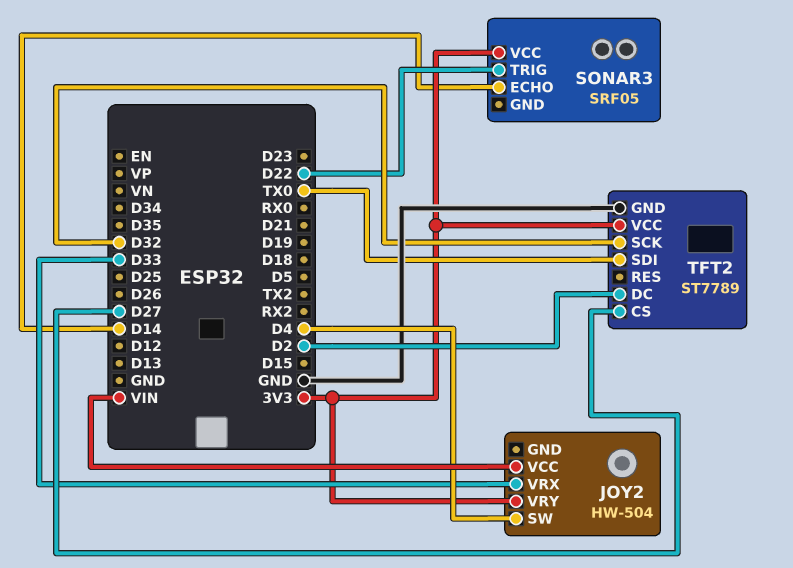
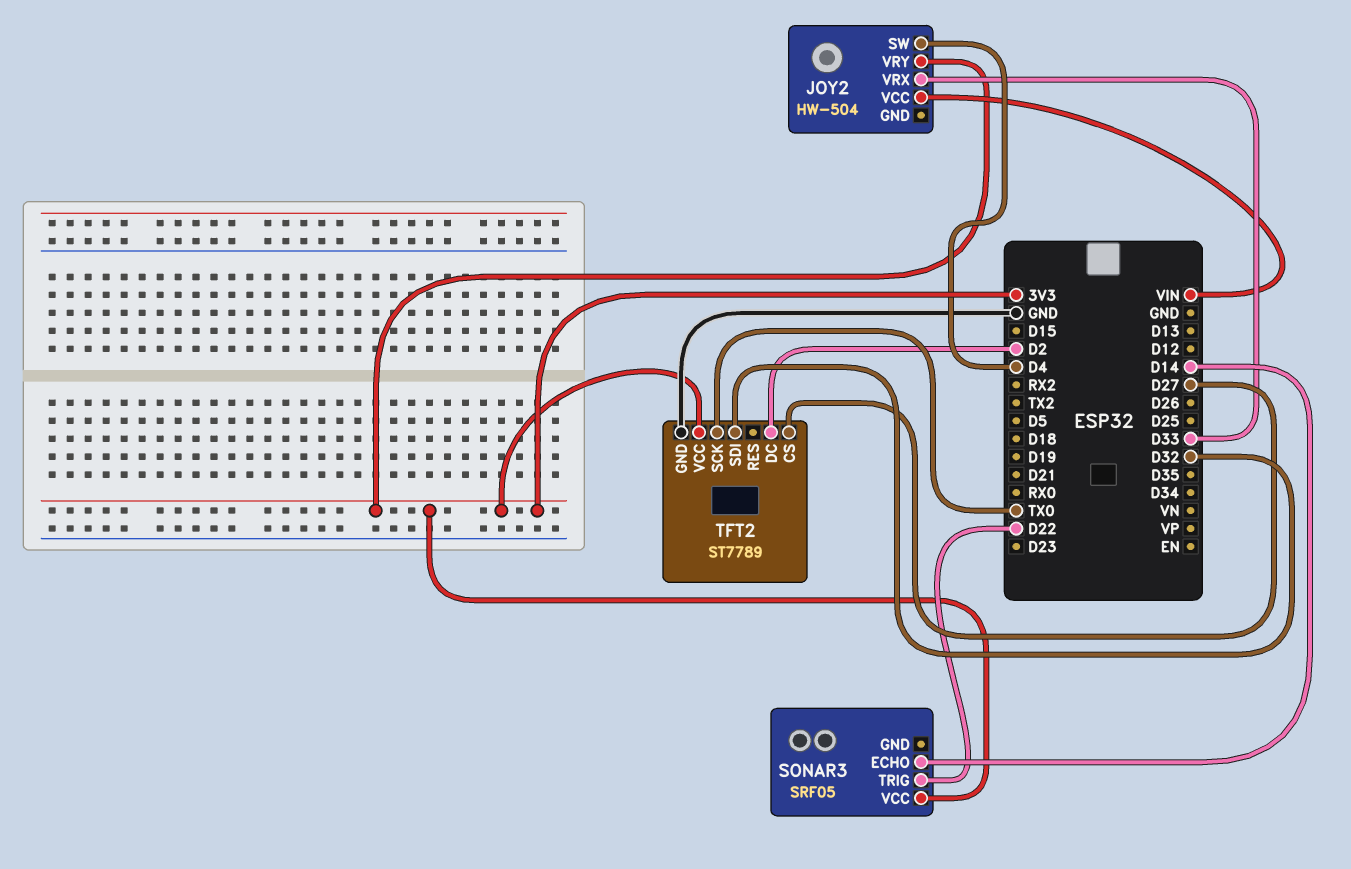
TFT2 pin SCK: D32 -> TX0
TFT2 pin SDI: TX0 -> D32

